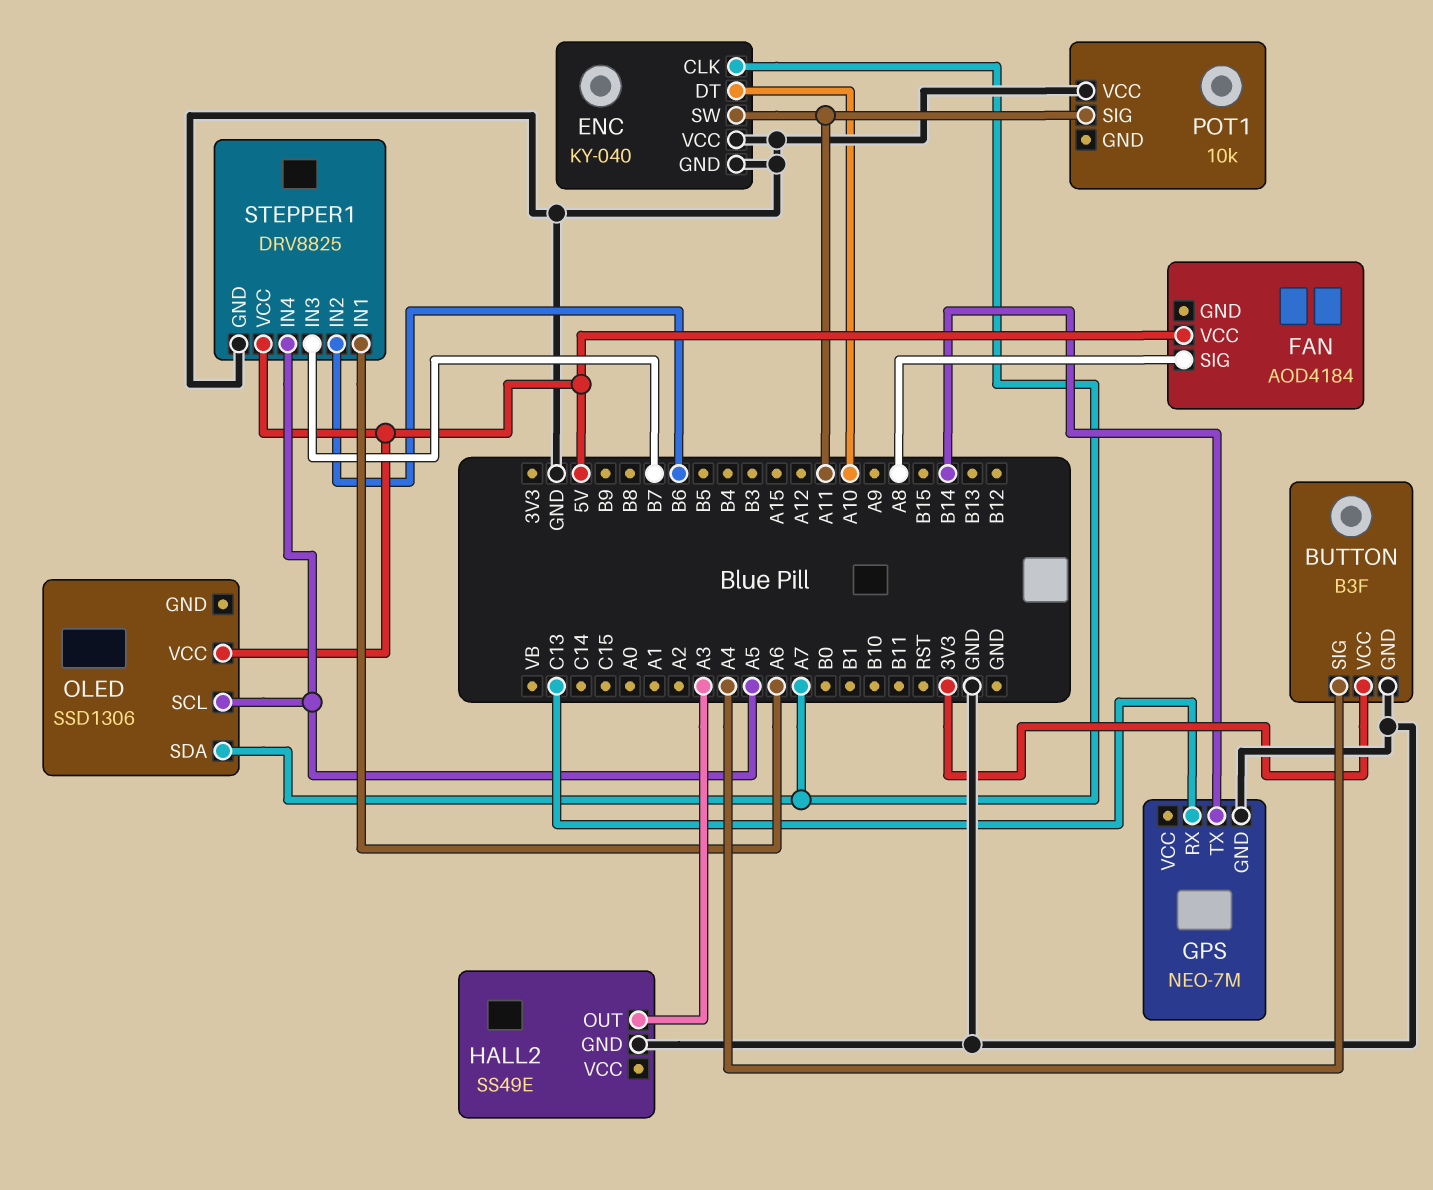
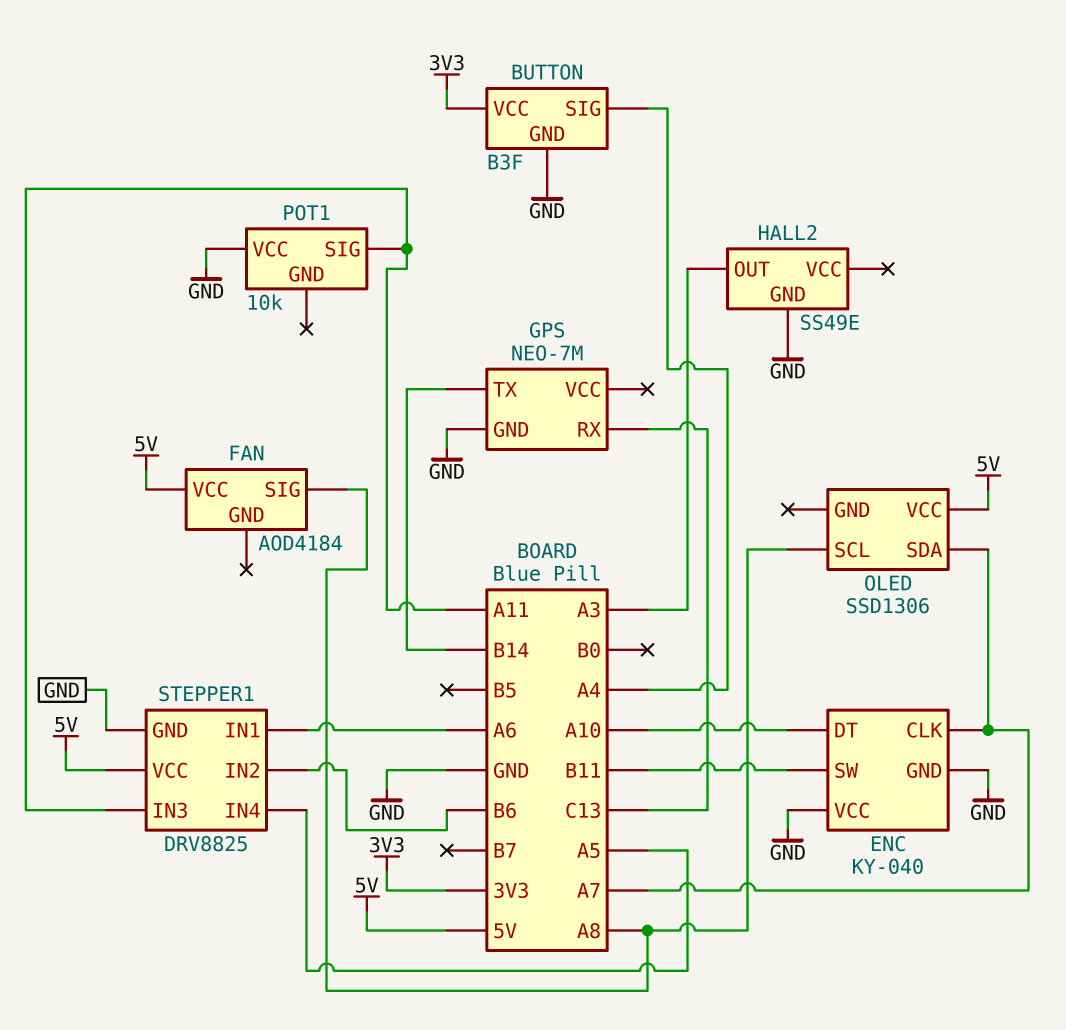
ENC pin SW: A11 -> B11
OLED pin SCL: A5 -> A8
STEPPER1 pin IN3: B7 -> A11

